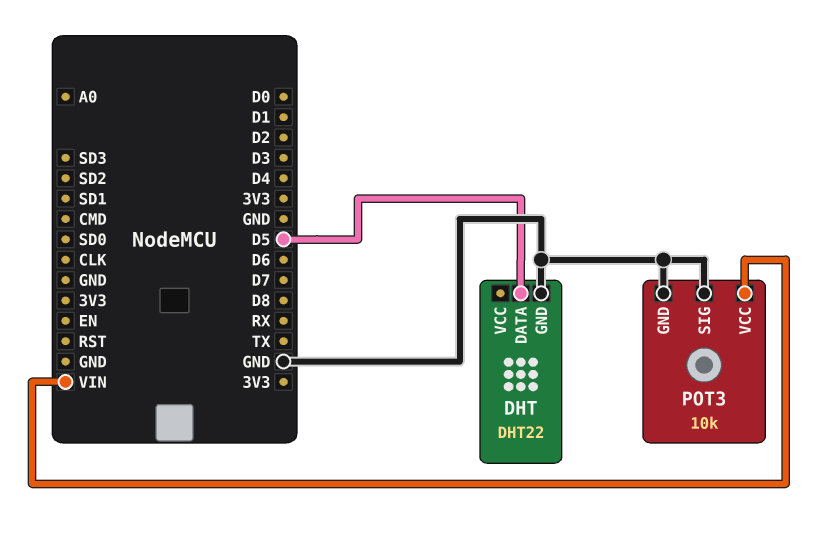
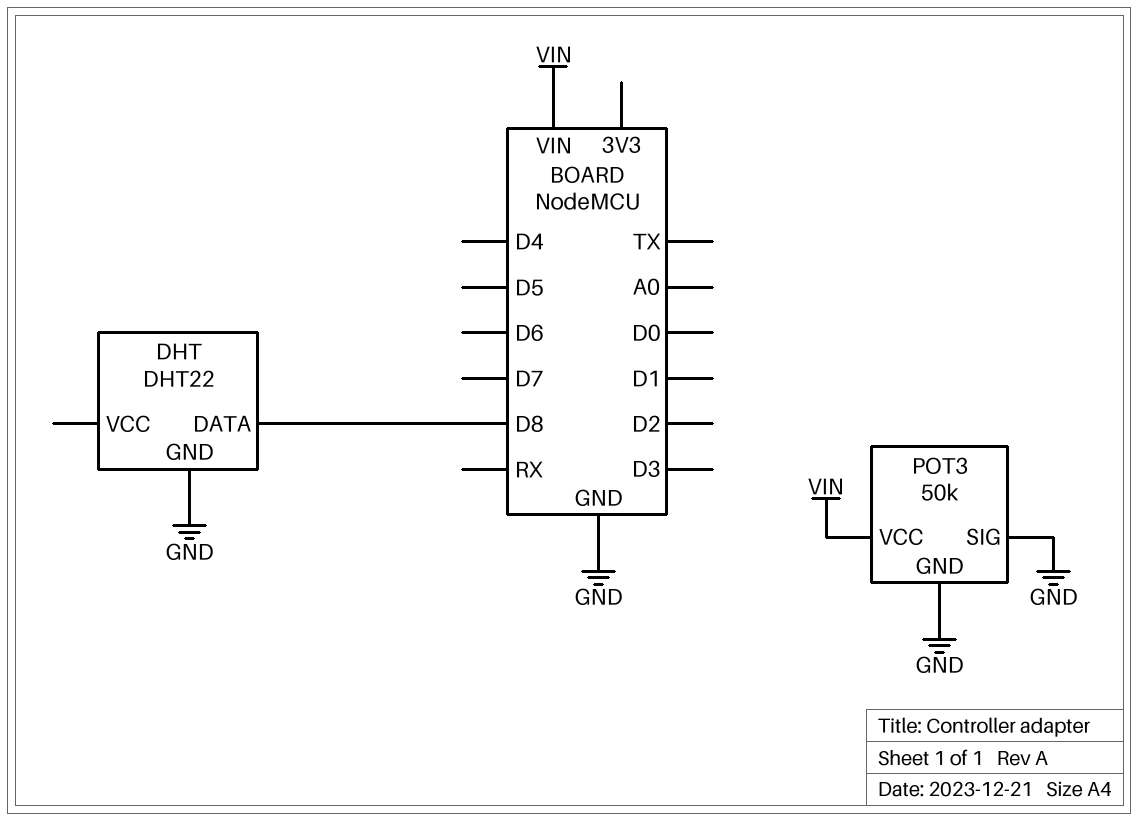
DHT pin DATA: D5 -> D8
POT3: 10k -> 50k

